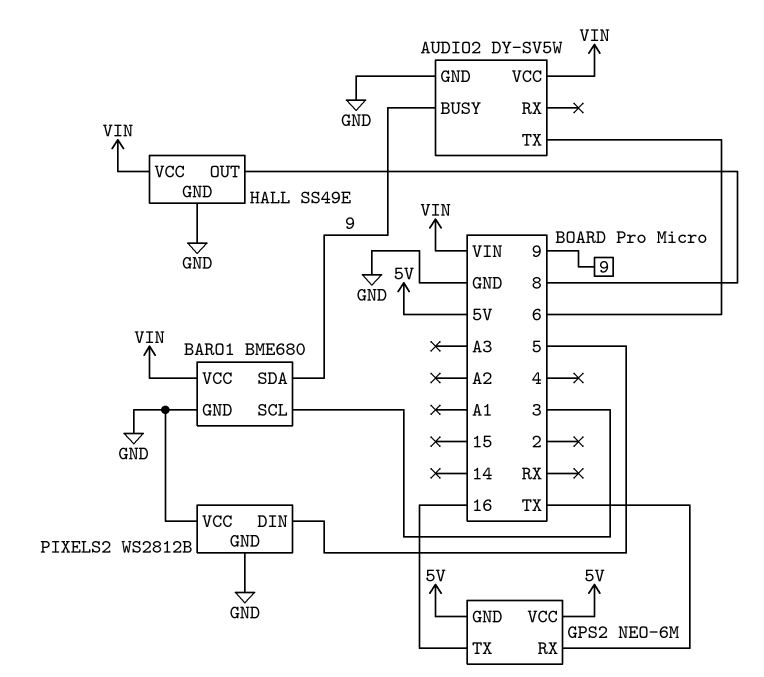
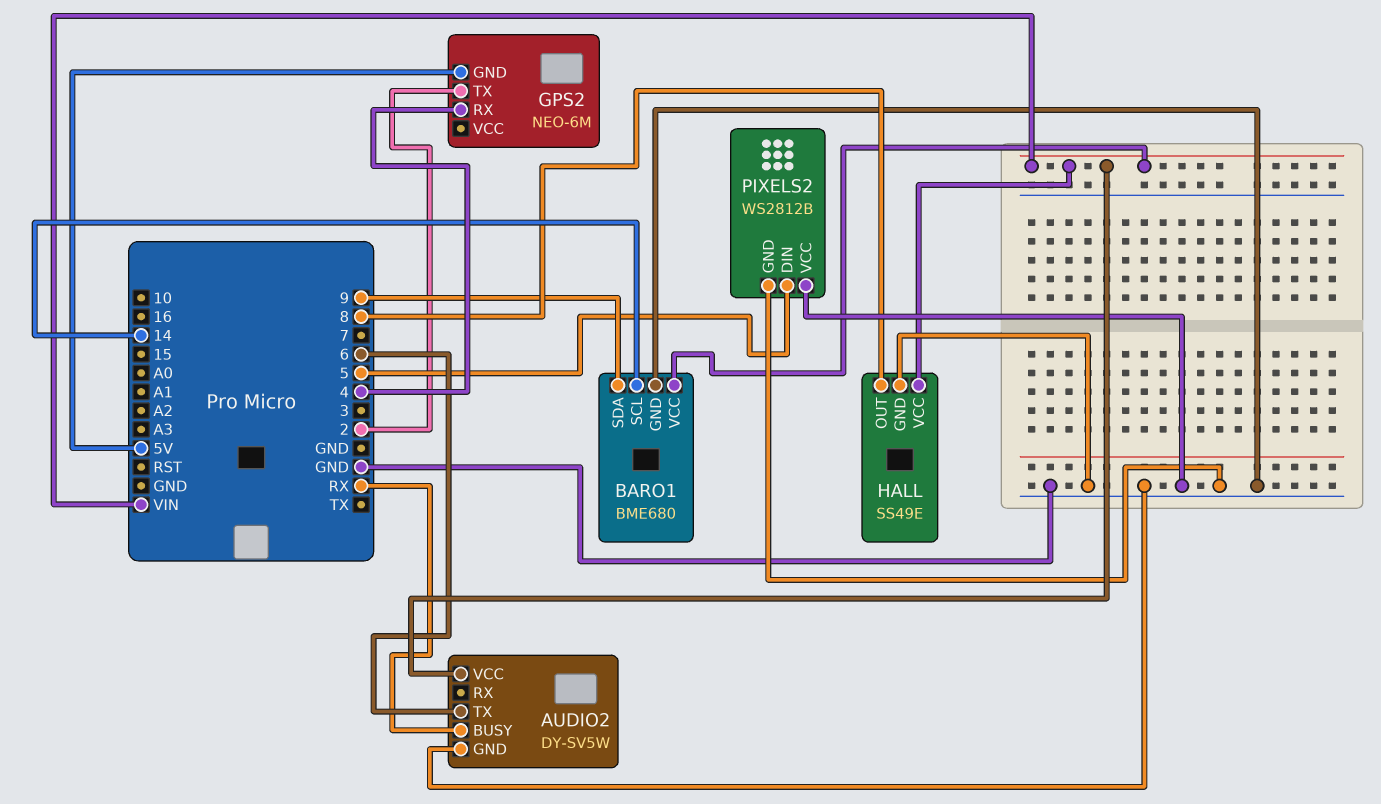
AUDIO2 pin BUSY: 9 -> RX
BARO1 pin SCL: 3 -> 14
GPS2 pin RX: TX -> 4
GPS2 pin TX: 16 -> 2
GPS2 pin VCC: 5V -> none

